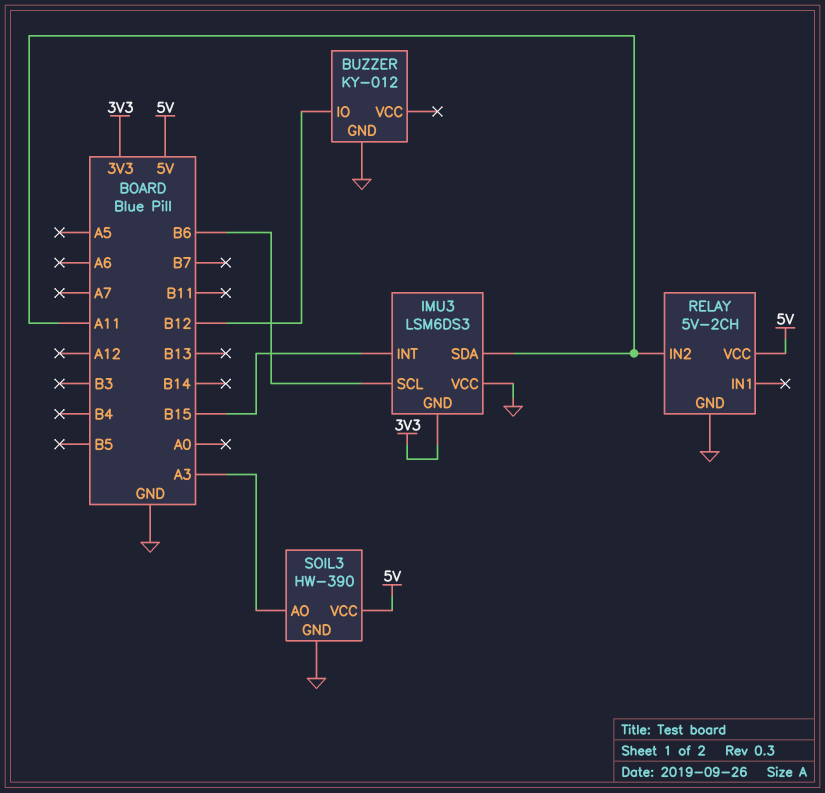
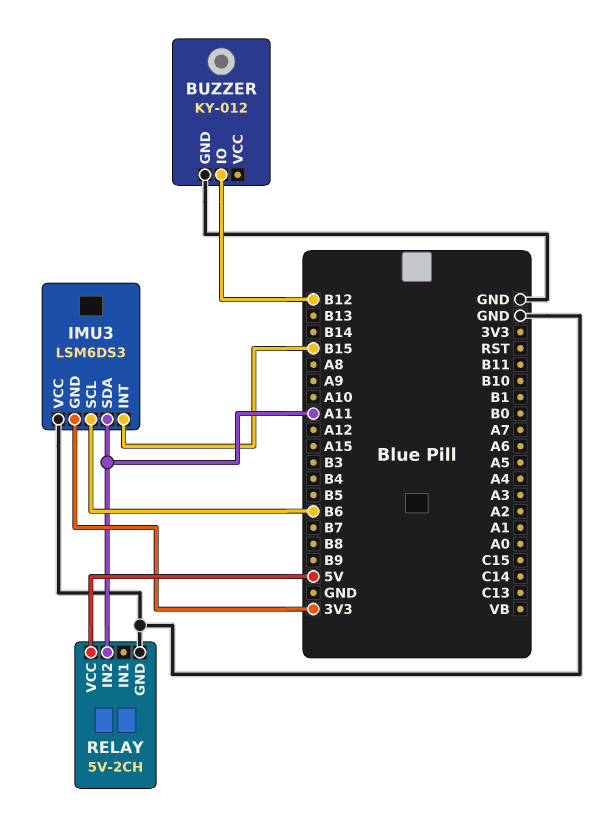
SOIL3: HW-390 -> none
SOIL3 pin AO: A3 -> none
SOIL3 pin GND: GND -> none
SOIL3 pin VCC: 5V -> none

